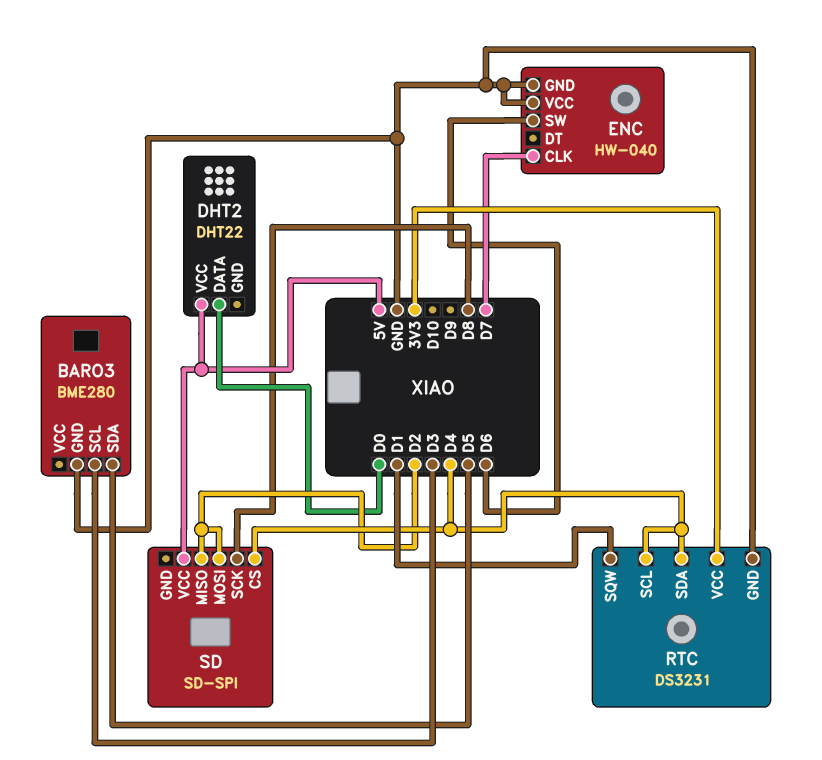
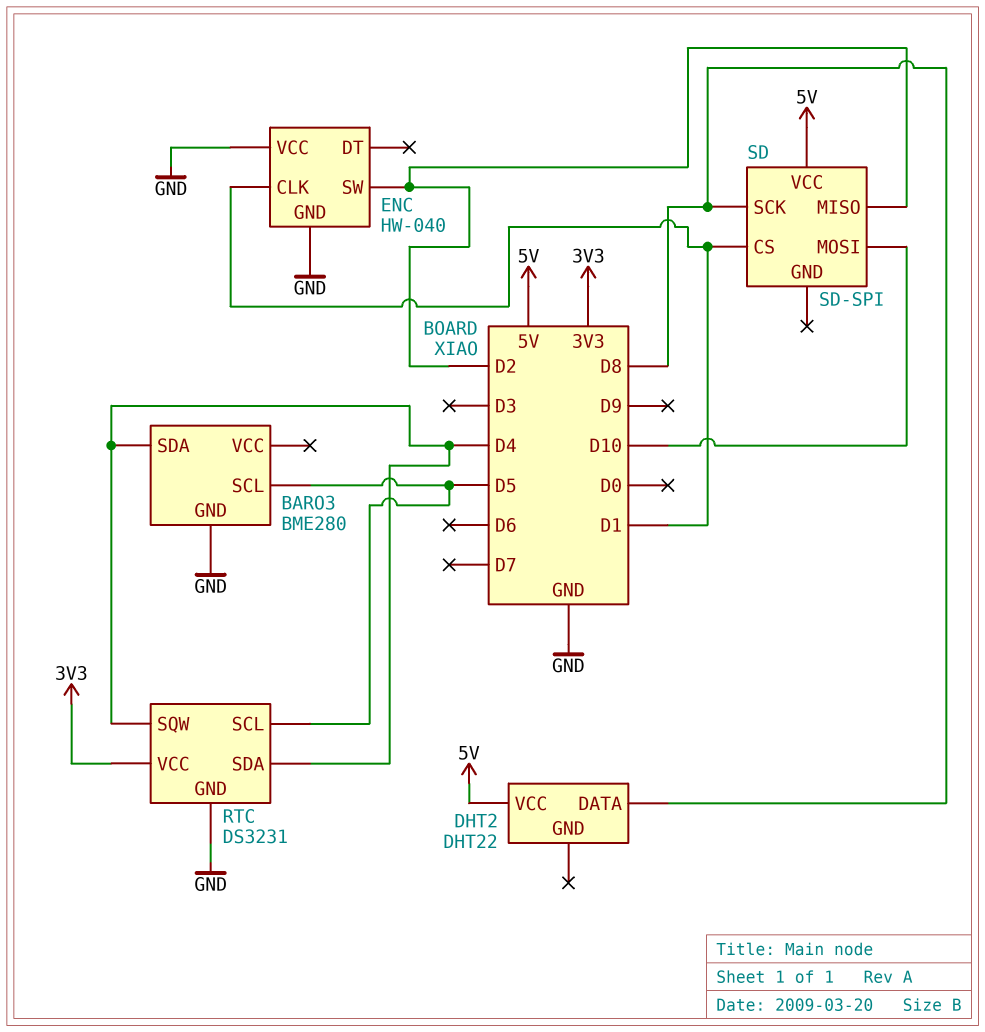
BARO3 pin SCL: D3 -> D5
BARO3 pin SDA: D5 -> D4
DHT2 pin DATA: D0 -> D8
ENC pin CLK: D7 -> D1
ENC pin SW: D6 -> D2
RTC pin SCL: D4 -> D5
RTC pin SQW: D1 -> D4
SD pin CS: D4 -> D1
SD pin MOSI: D2 -> D10

